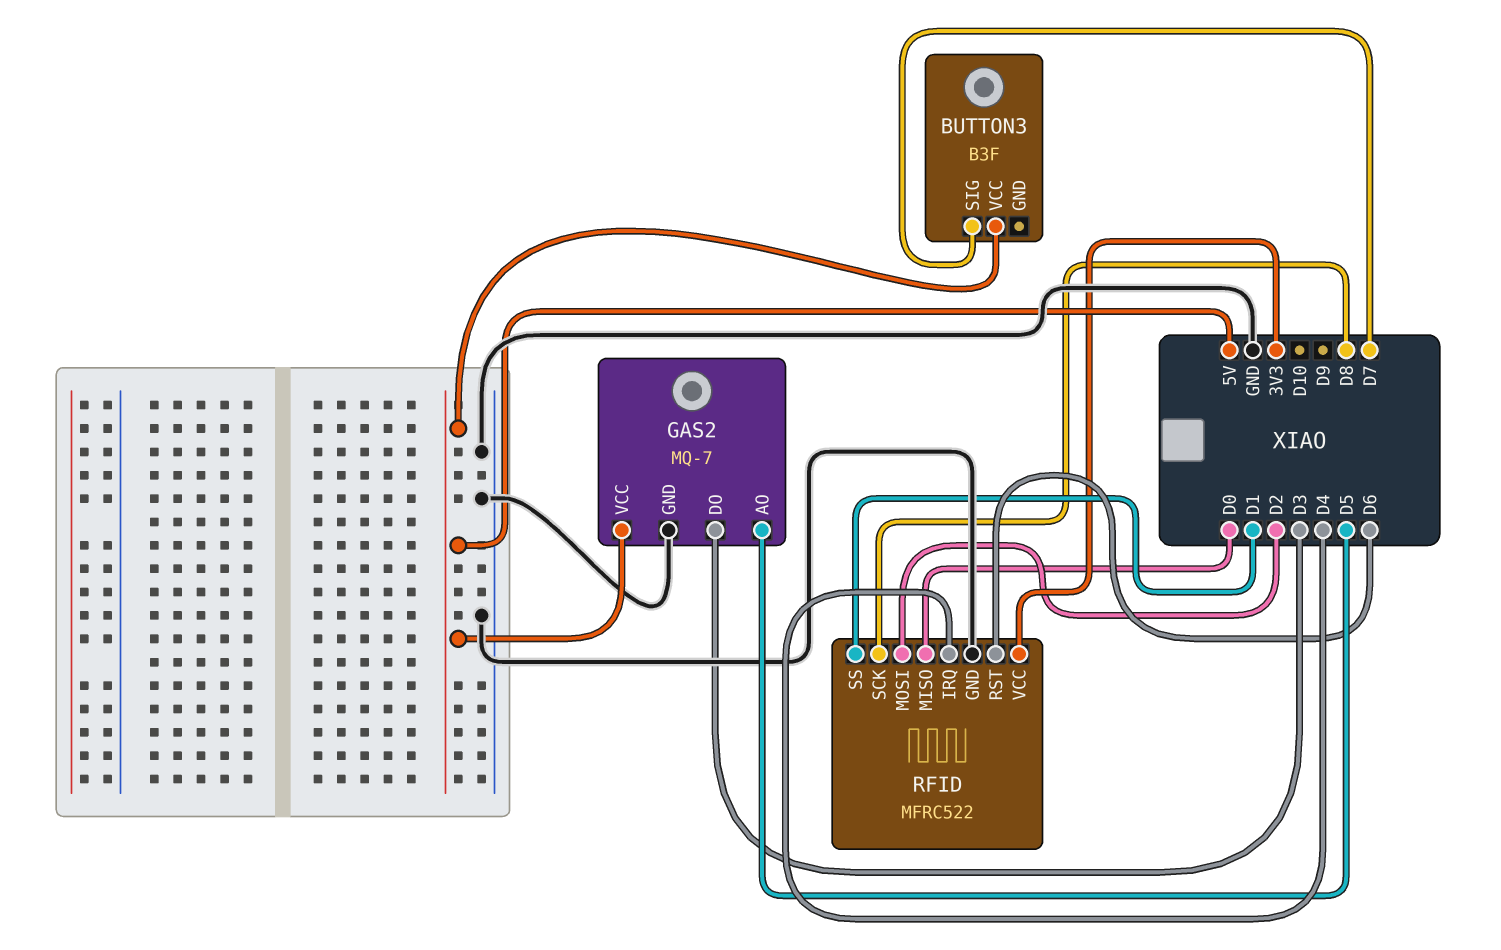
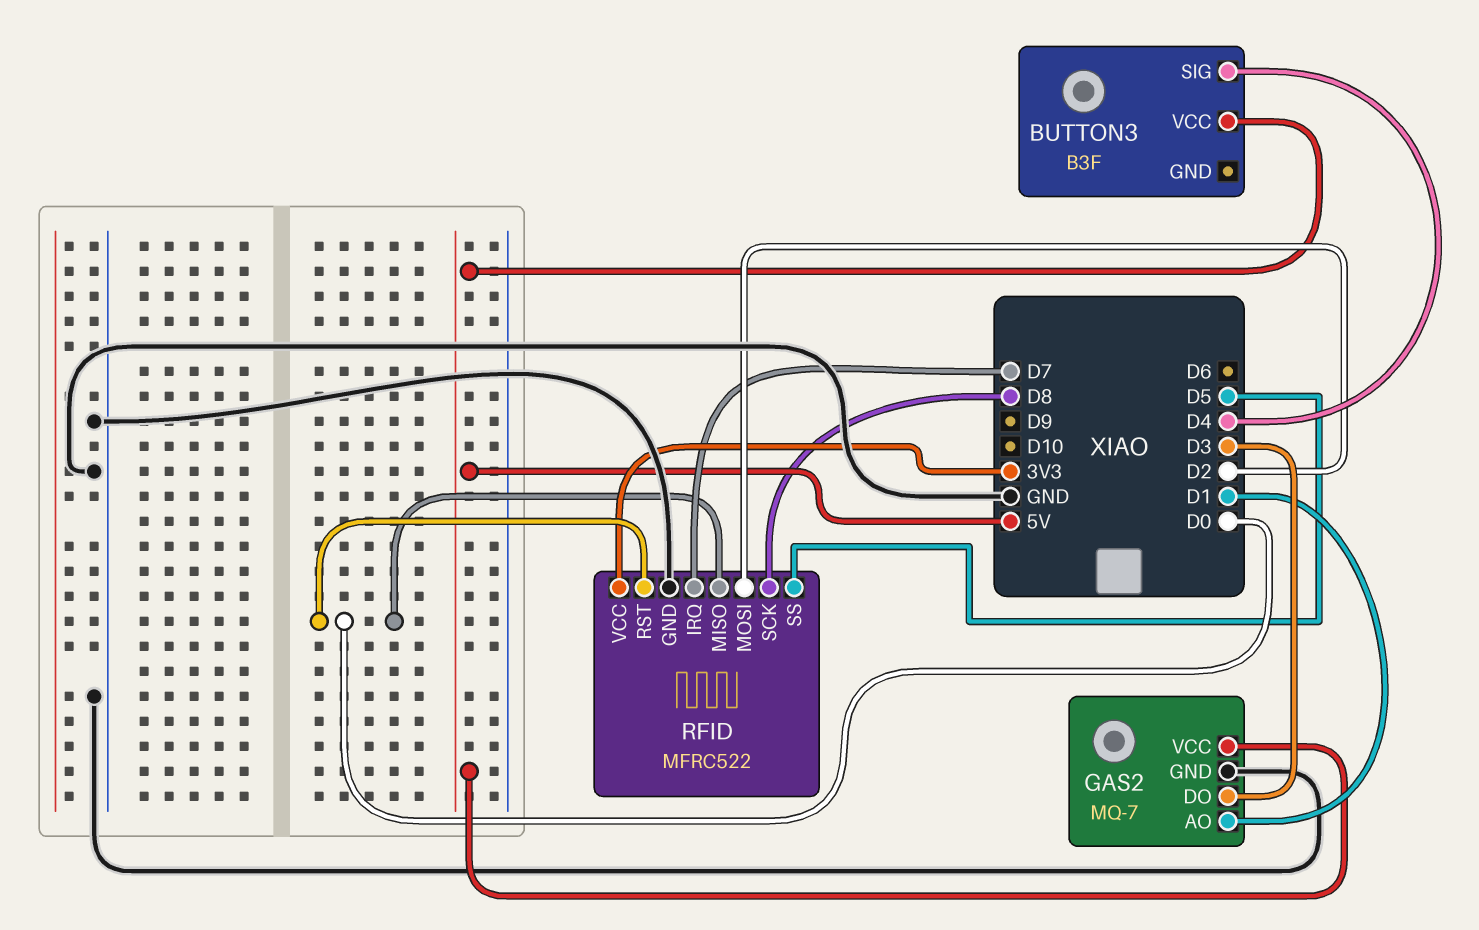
BUTTON3 pin SIG: D7 -> D4
GAS2 pin AO: D5 -> D1
RFID pin IRQ: D4 -> D7
RFID pin RST: D6 -> D0
RFID pin SS: D1 -> D5

